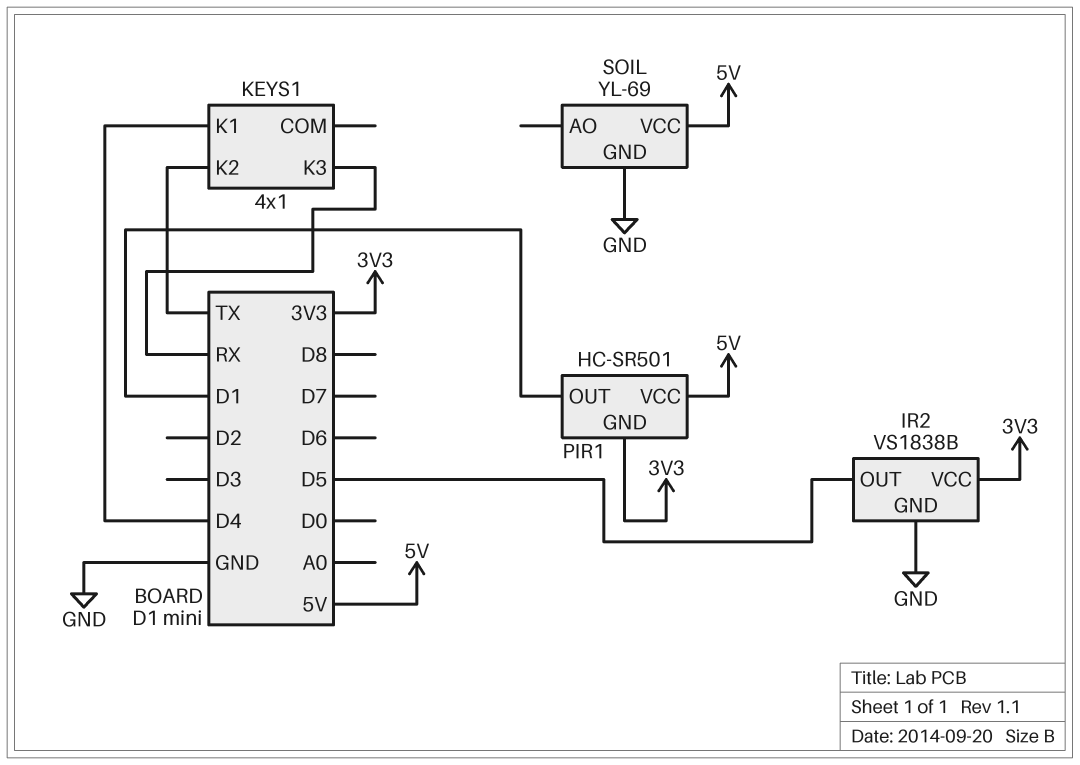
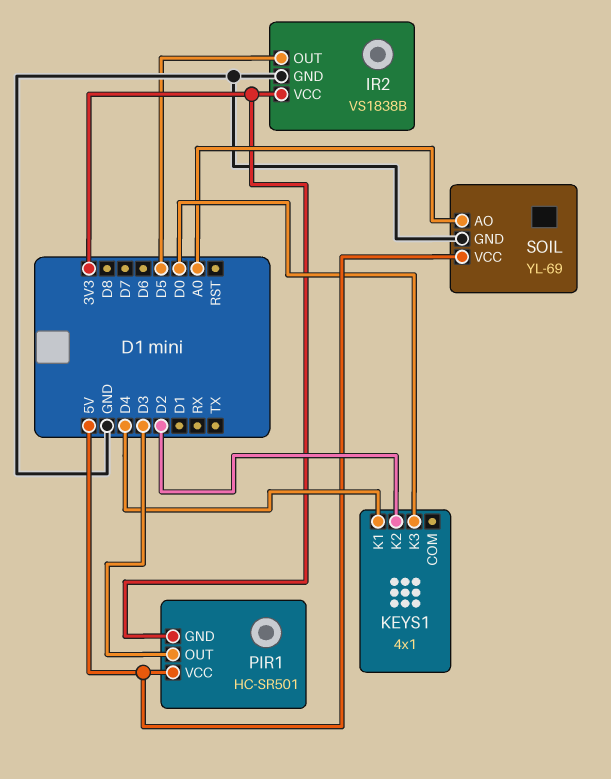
KEYS1 pin K2: TX -> D2
KEYS1 pin K3: RX -> D0
PIR1 pin OUT: D1 -> D3
SOIL pin AO: none -> A0

